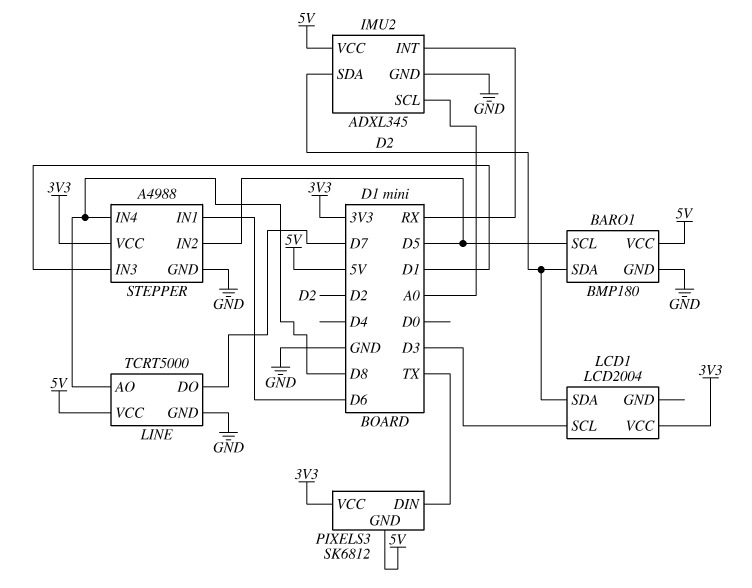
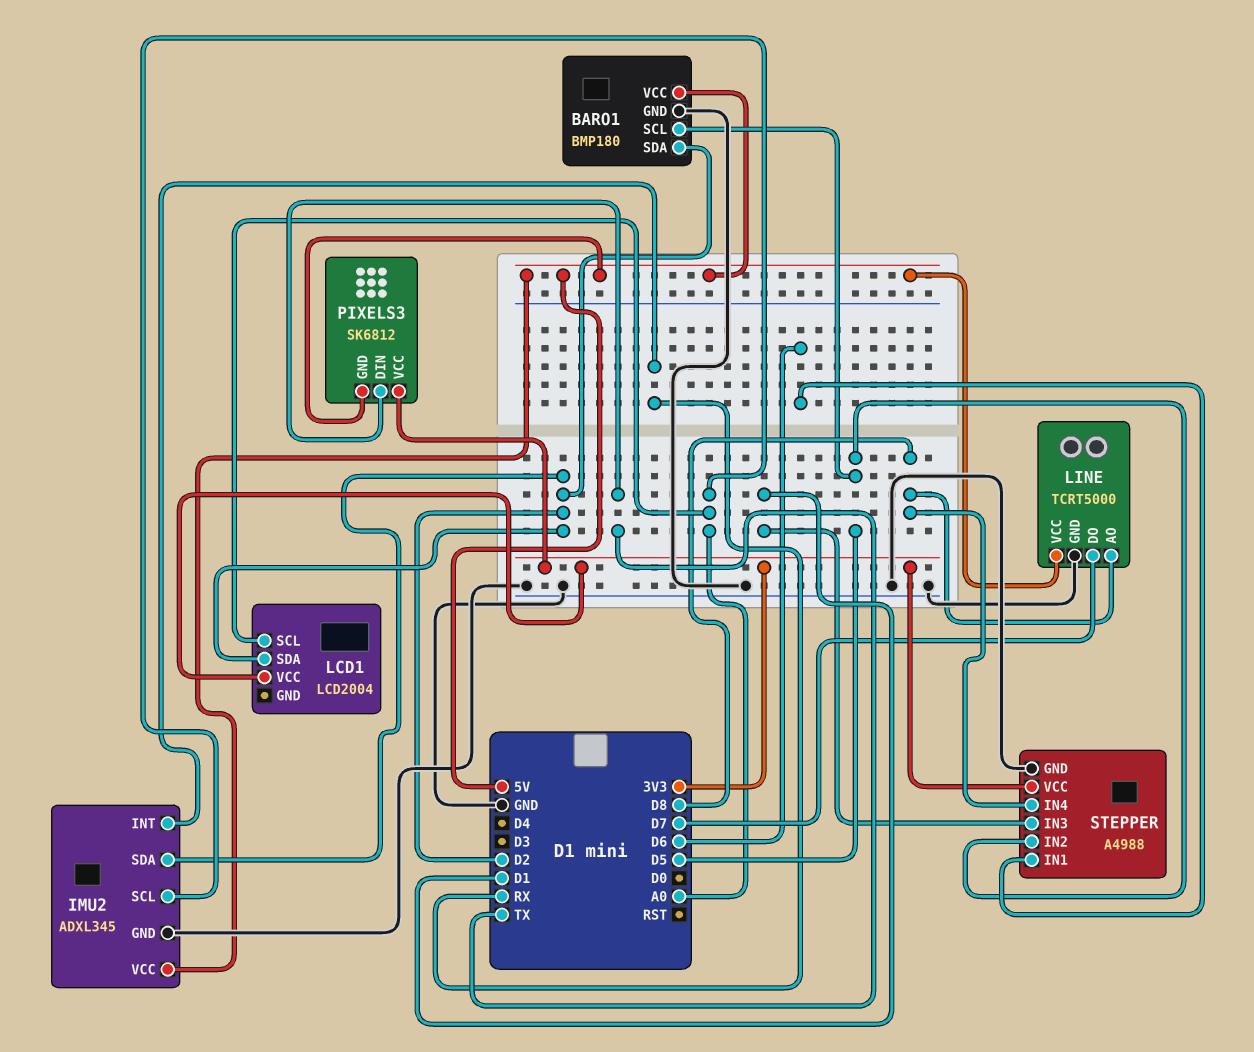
LCD1 pin SCL: D3 -> A0

